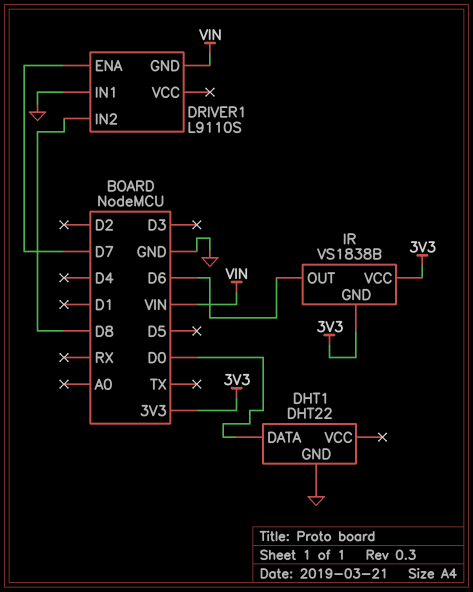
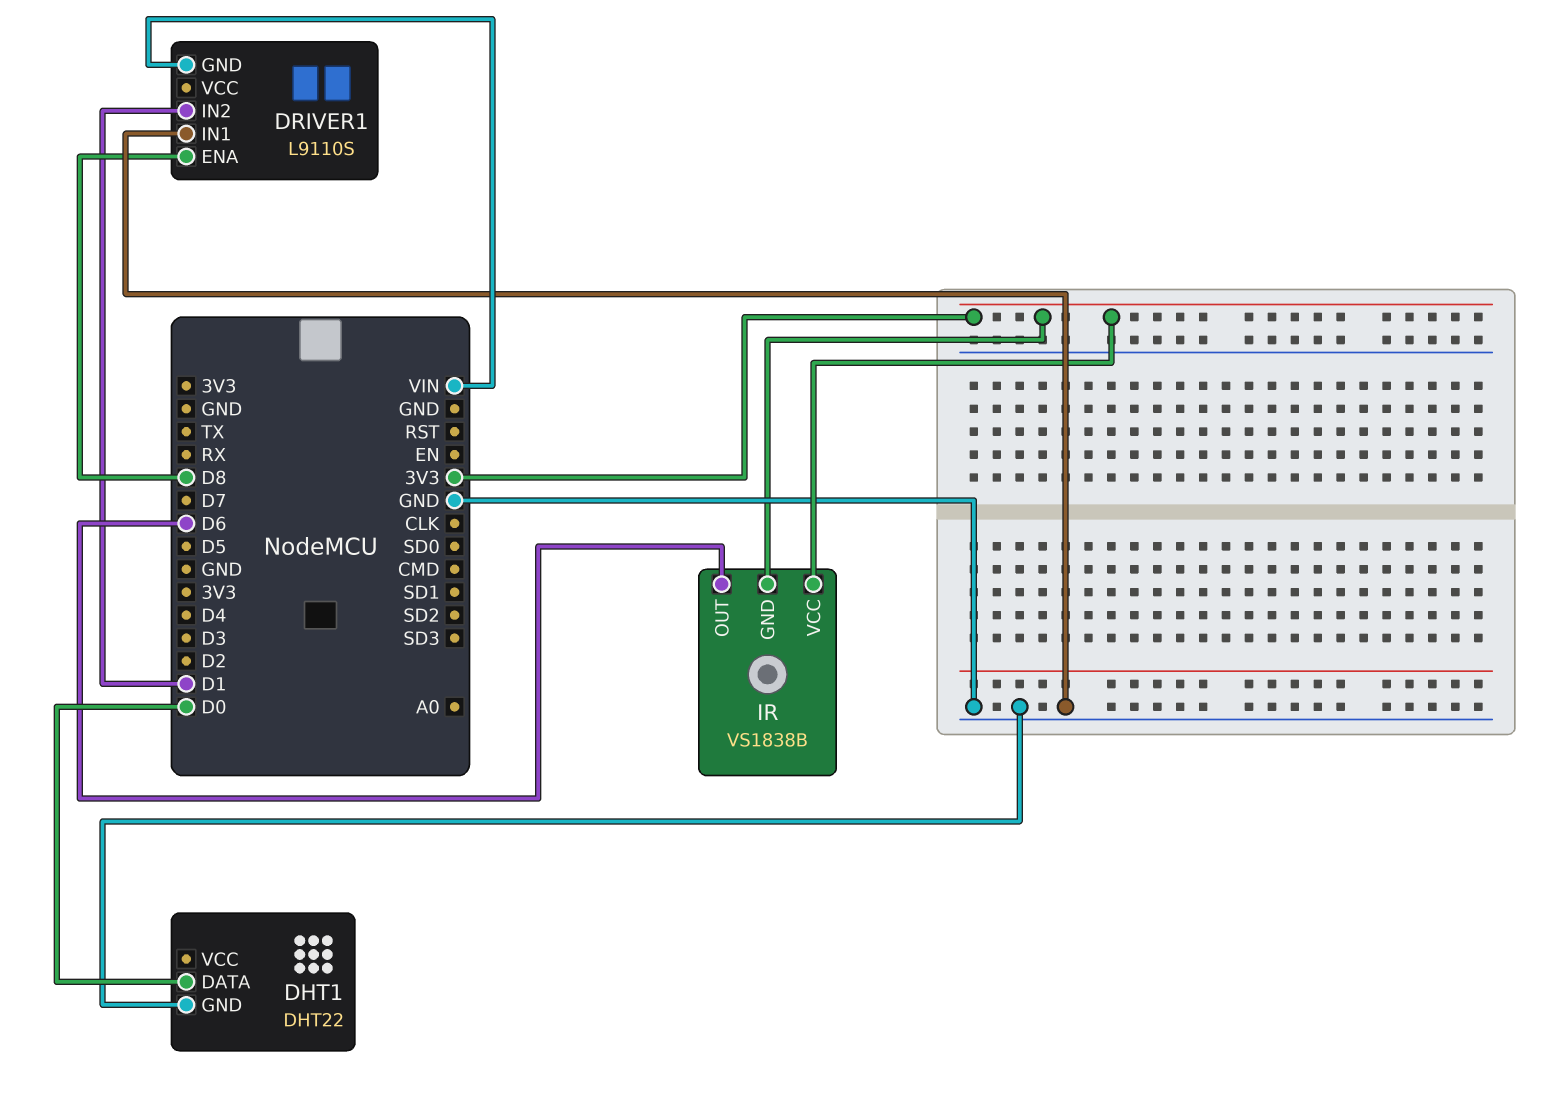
DRIVER1 pin ENA: D7 -> D8
DRIVER1 pin IN2: D8 -> D1

